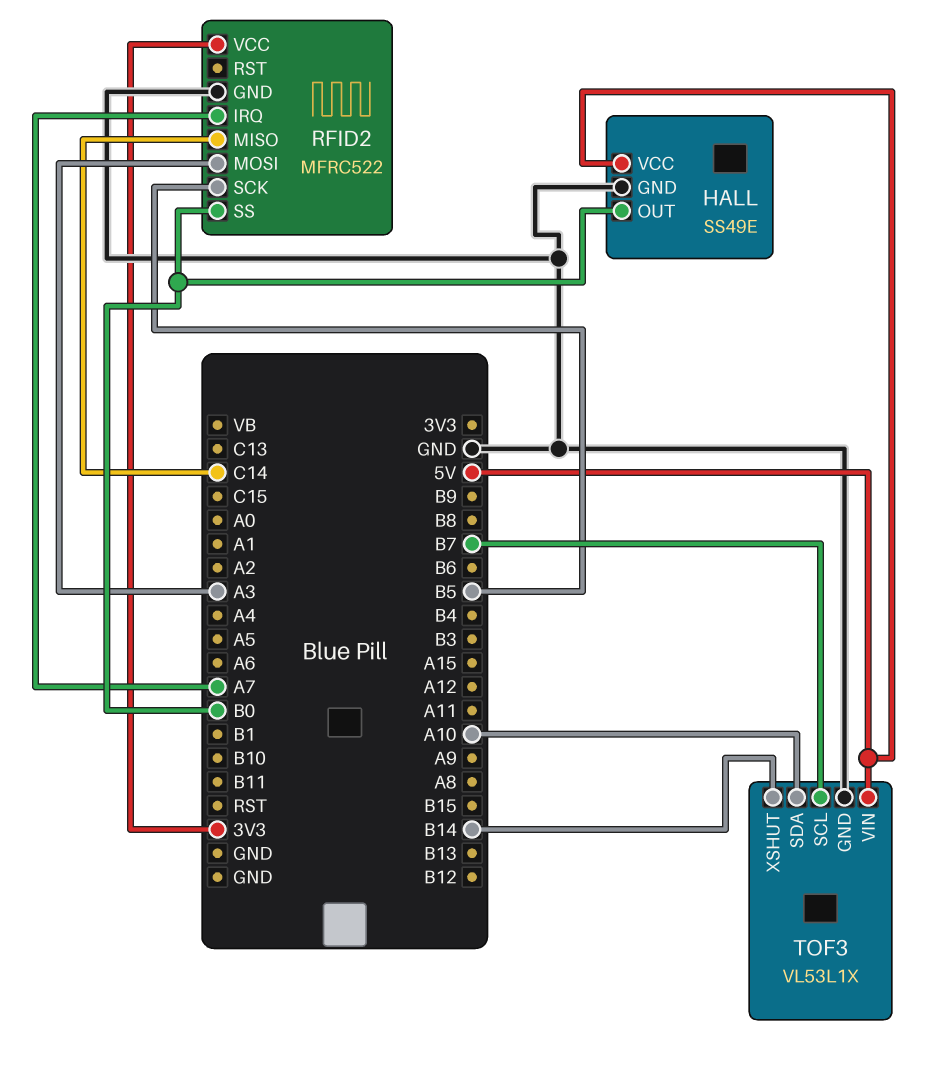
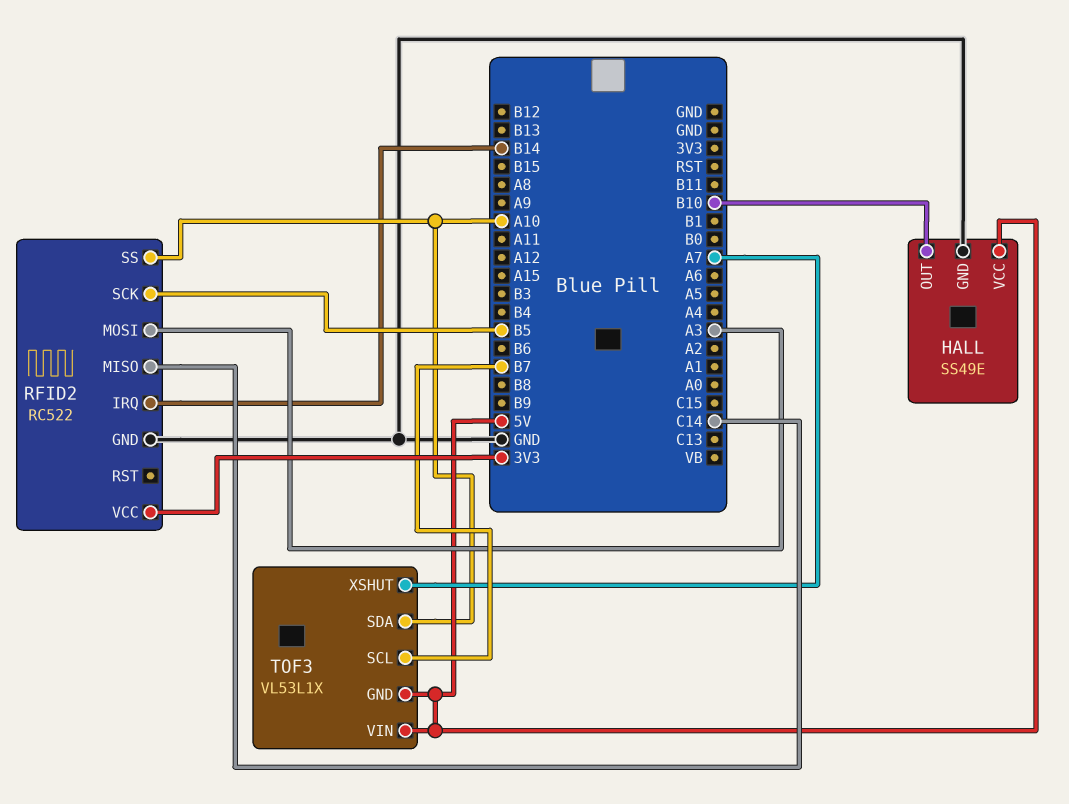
HALL pin OUT: B0 -> B10
RFID2: MFRC522 -> RC522
RFID2 pin IRQ: A7 -> B14
RFID2 pin SS: B0 -> A10
TOF3 pin GND: GND -> 5V
TOF3 pin XSHUT: B14 -> A7

